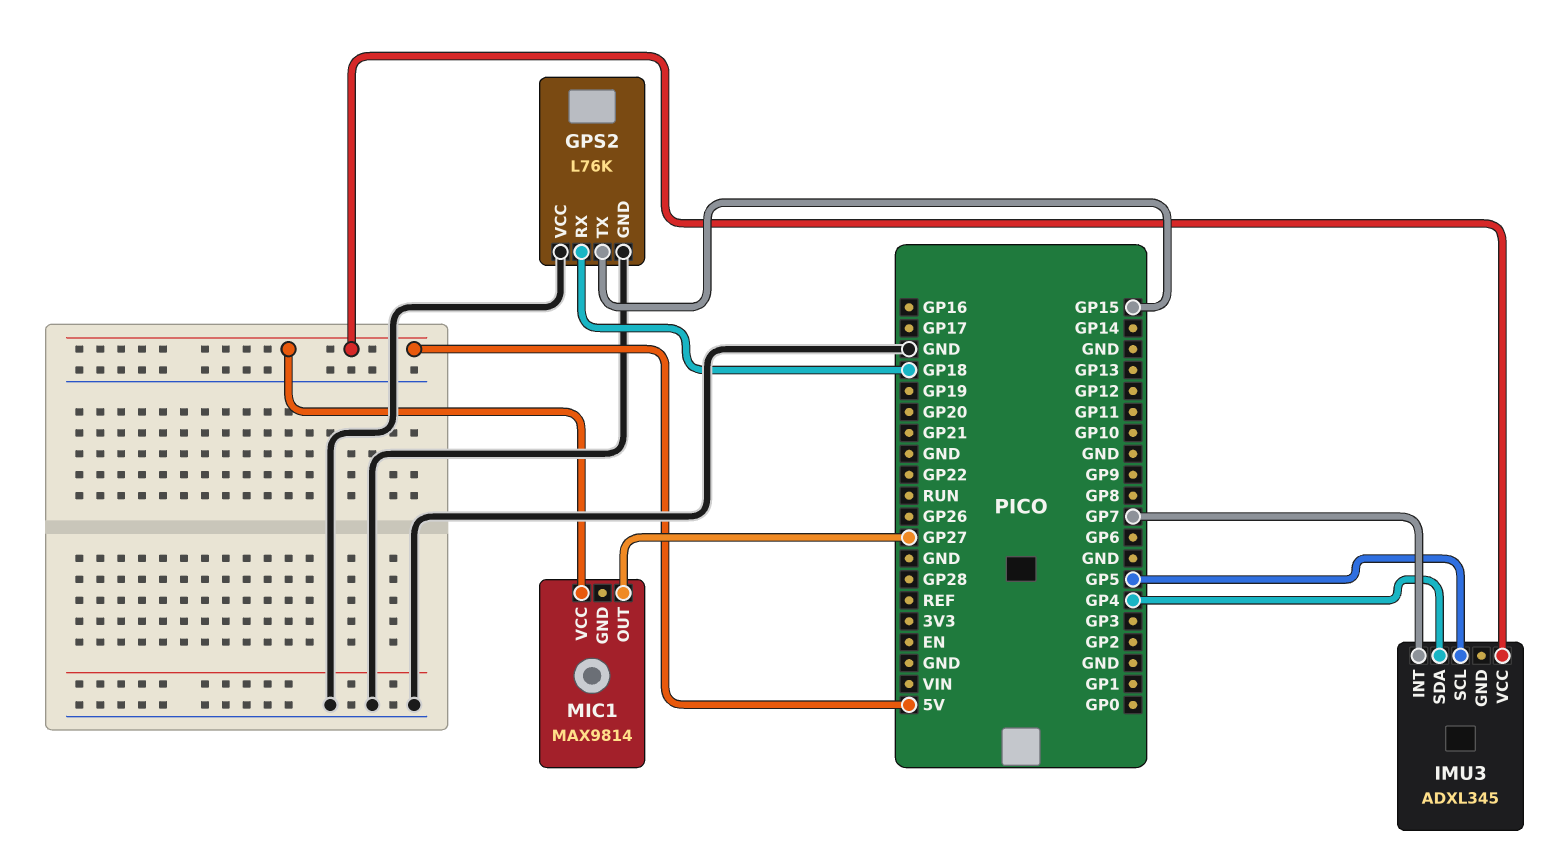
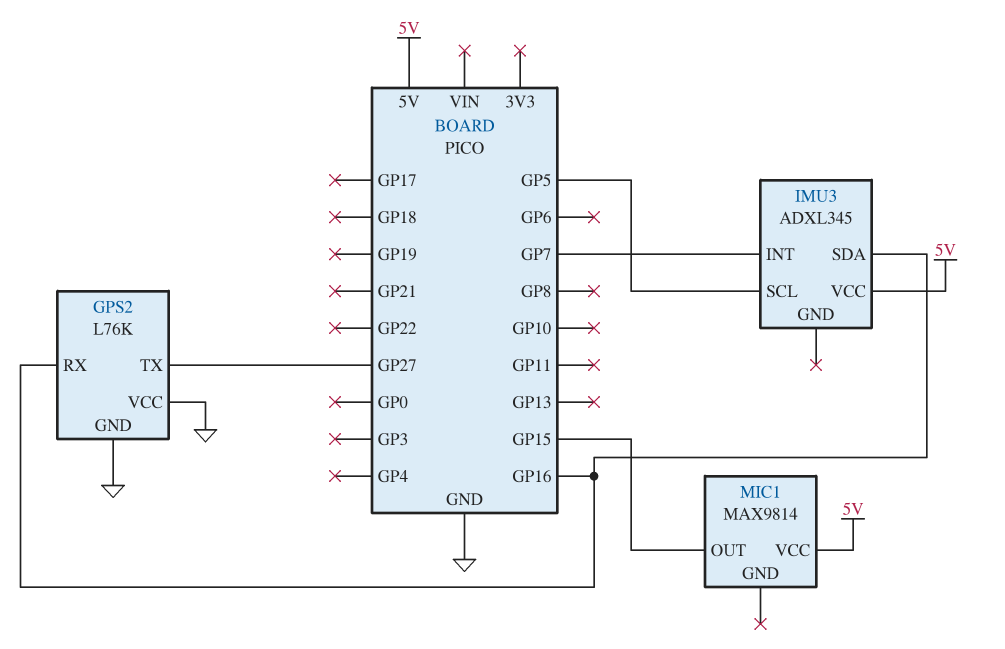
GPS2 pin RX: GP18 -> GP16
GPS2 pin TX: GP15 -> GP27
IMU3 pin SDA: GP4 -> GP16
MIC1 pin OUT: GP27 -> GP15

